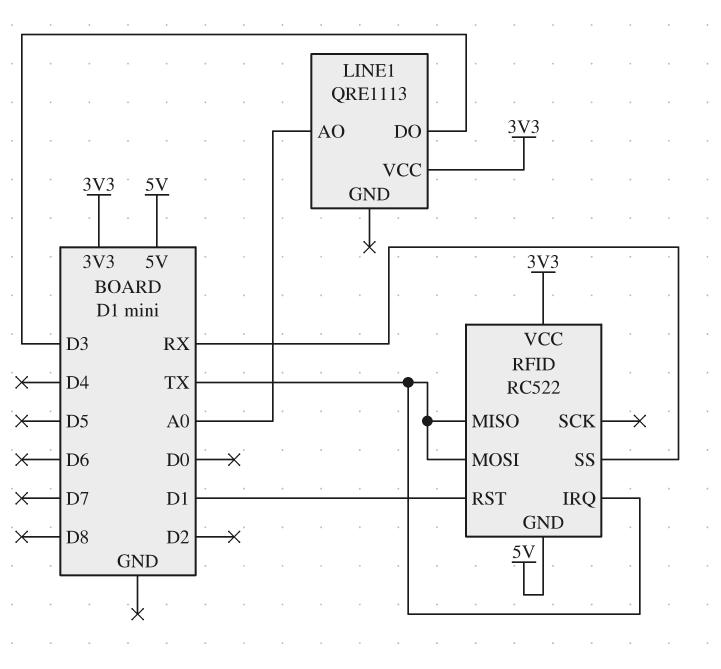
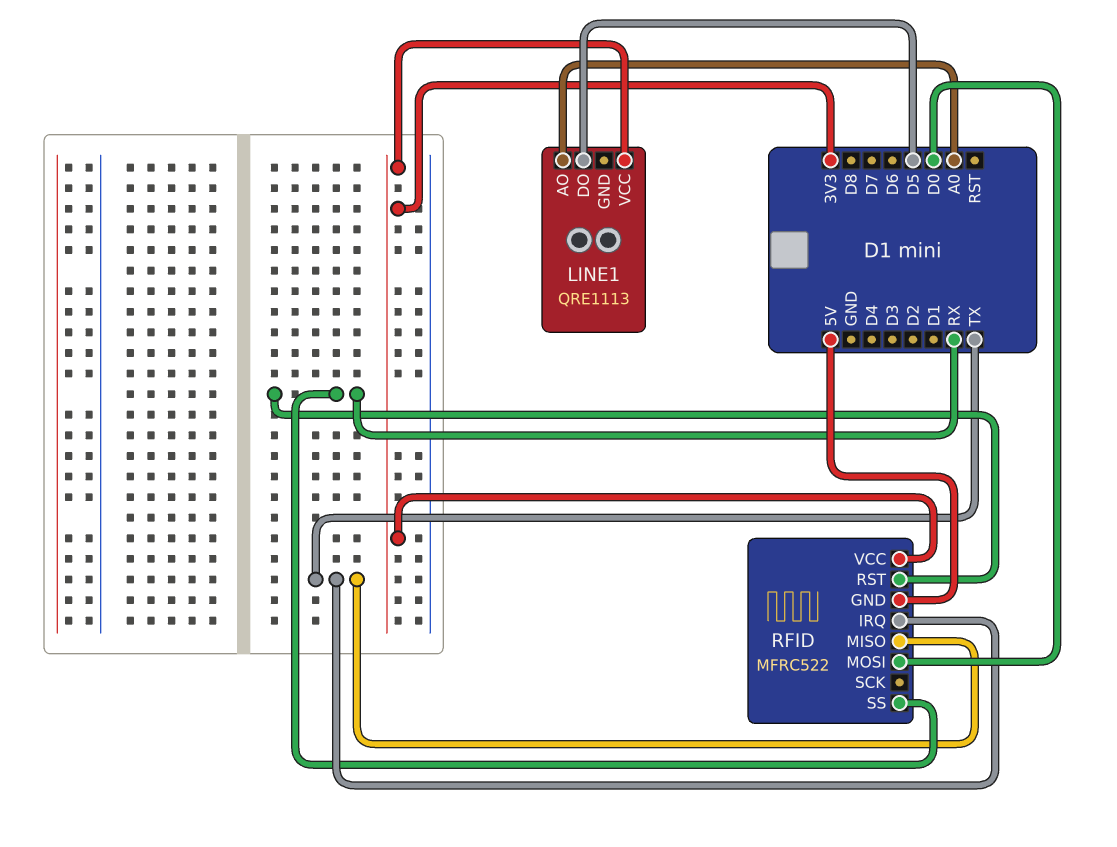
LINE1 pin DO: D3 -> D5
RFID: RC522 -> MFRC522
RFID pin MOSI: TX -> D0
RFID pin RST: D1 -> RX

